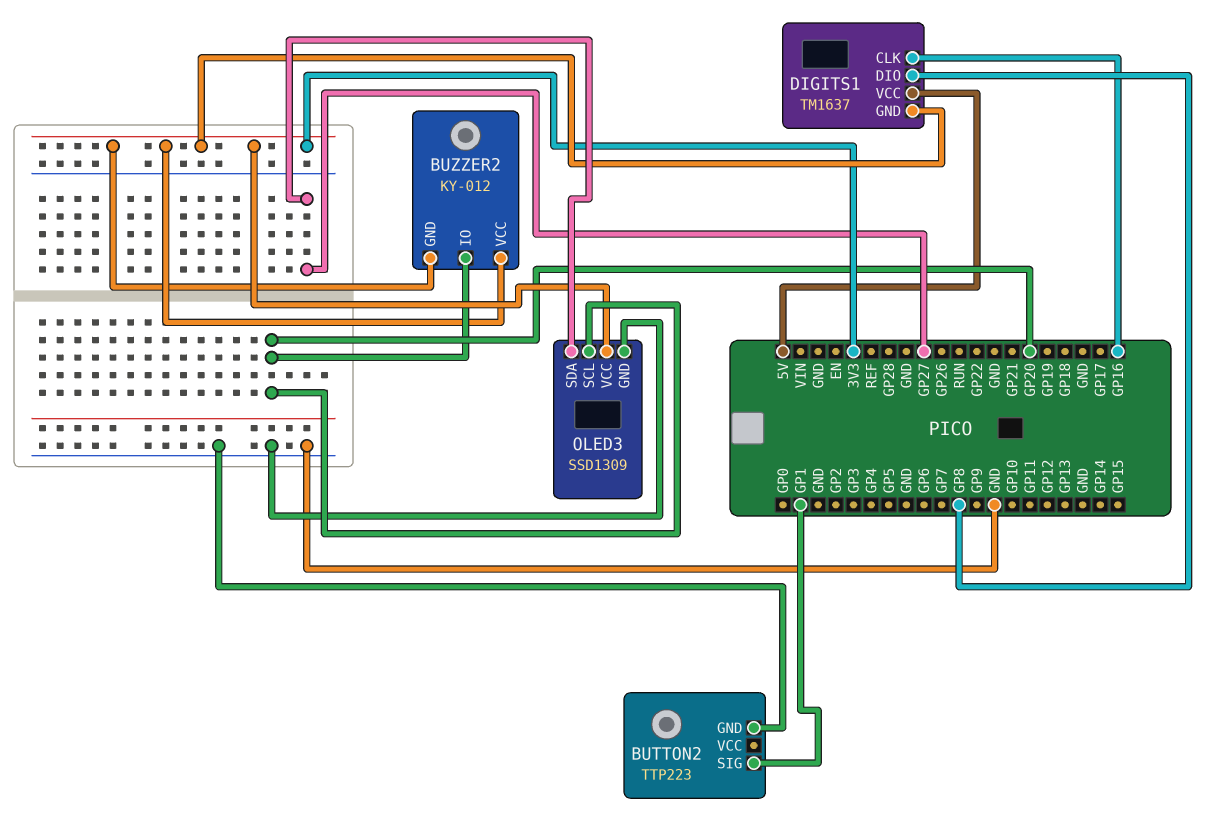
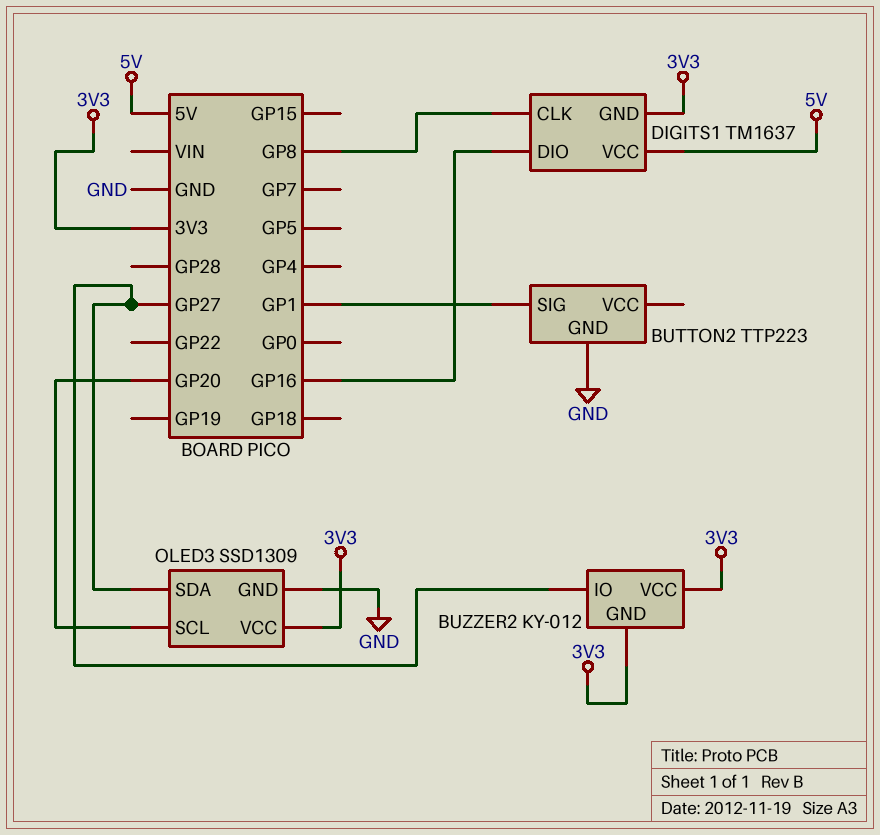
BUZZER2 pin IO: GP20 -> GP27
DIGITS1 pin CLK: GP16 -> GP8
DIGITS1 pin DIO: GP8 -> GP16

